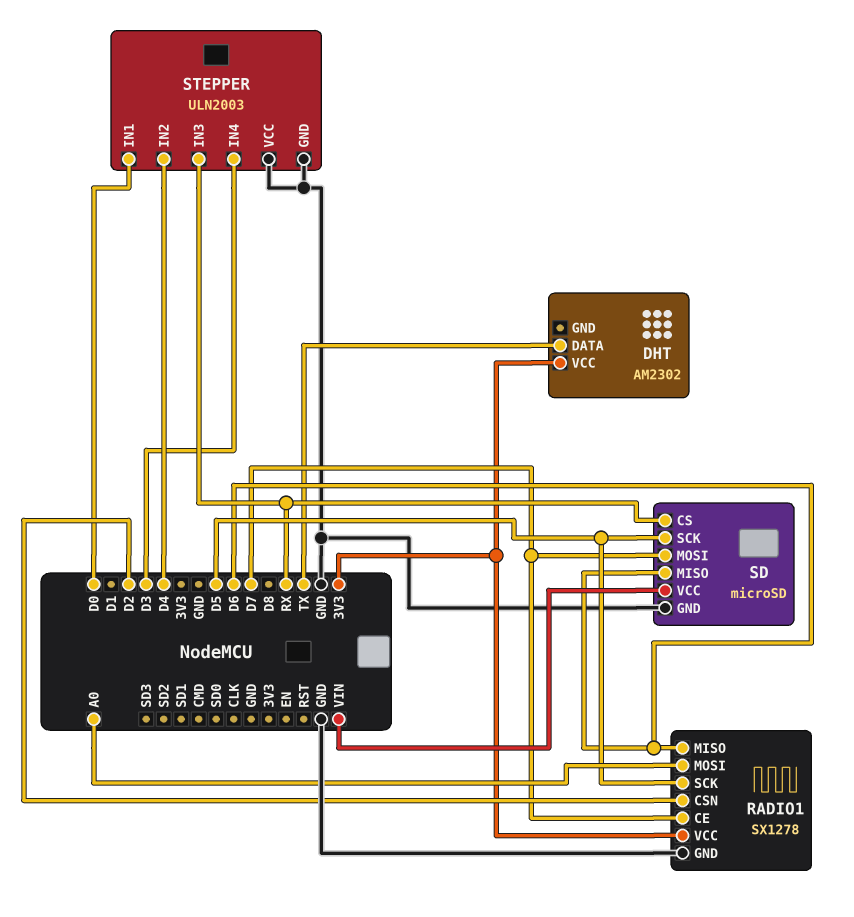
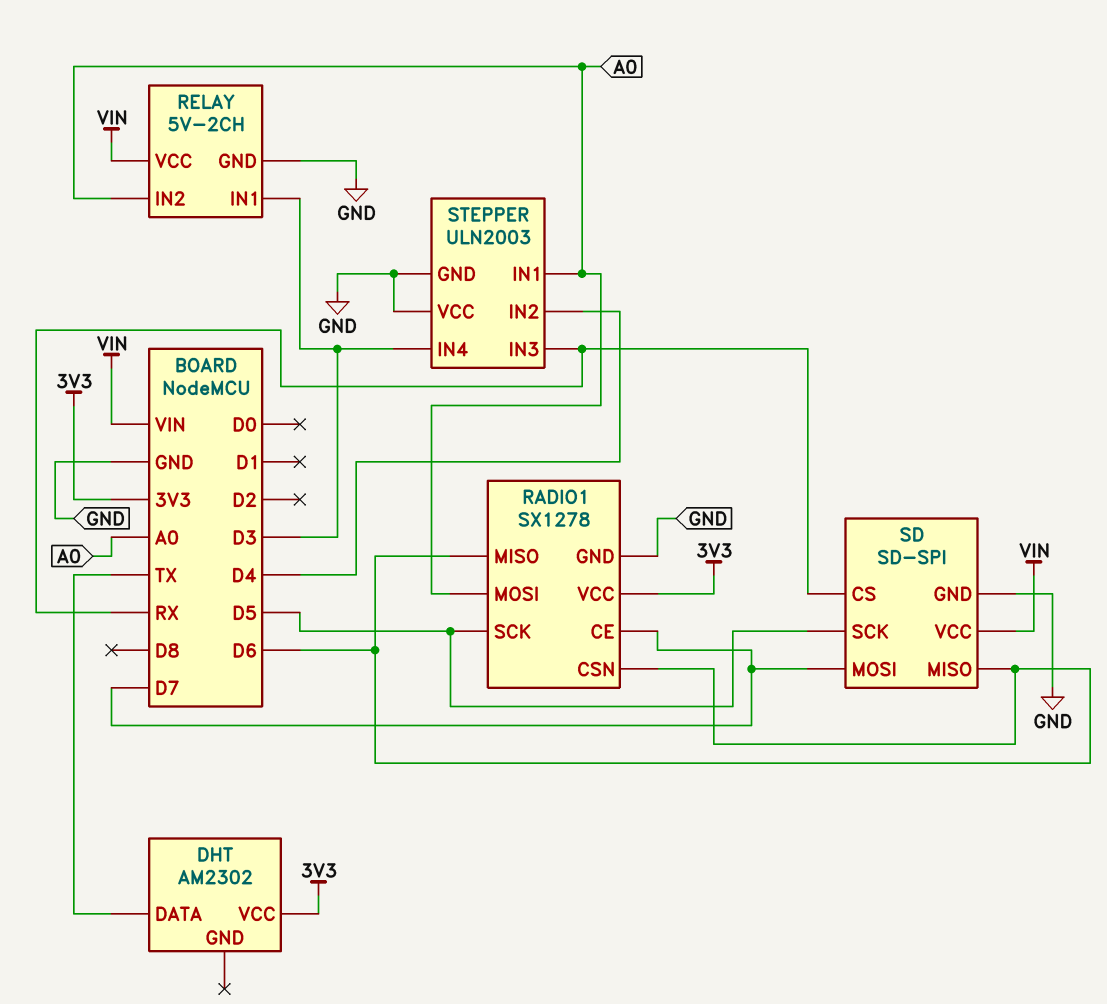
RADIO1 pin CSN: D2 -> D6
RELAY: none -> 5V-2CH
RELAY pin GND: none -> GND
RELAY pin IN1: none -> D3
RELAY pin IN2: none -> A0
RELAY pin VCC: none -> VIN
SD: microSD -> SD-SPI
STEPPER pin IN1: D0 -> A0

